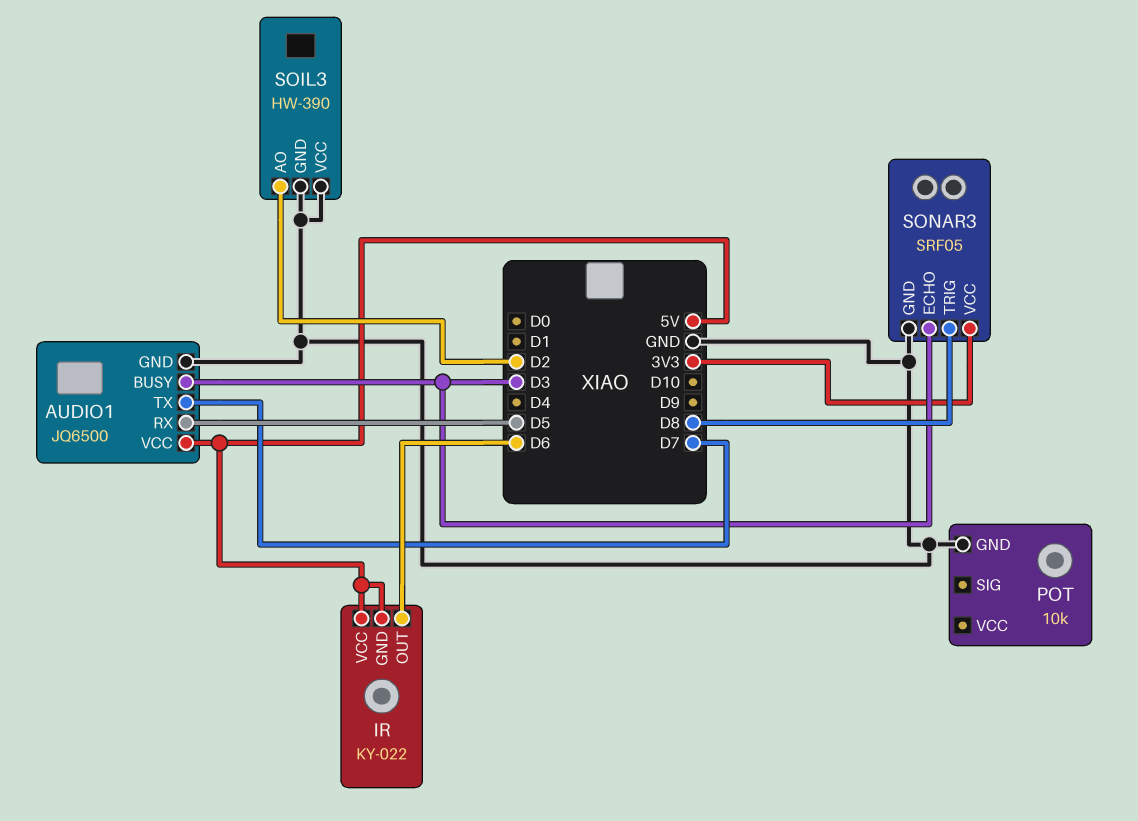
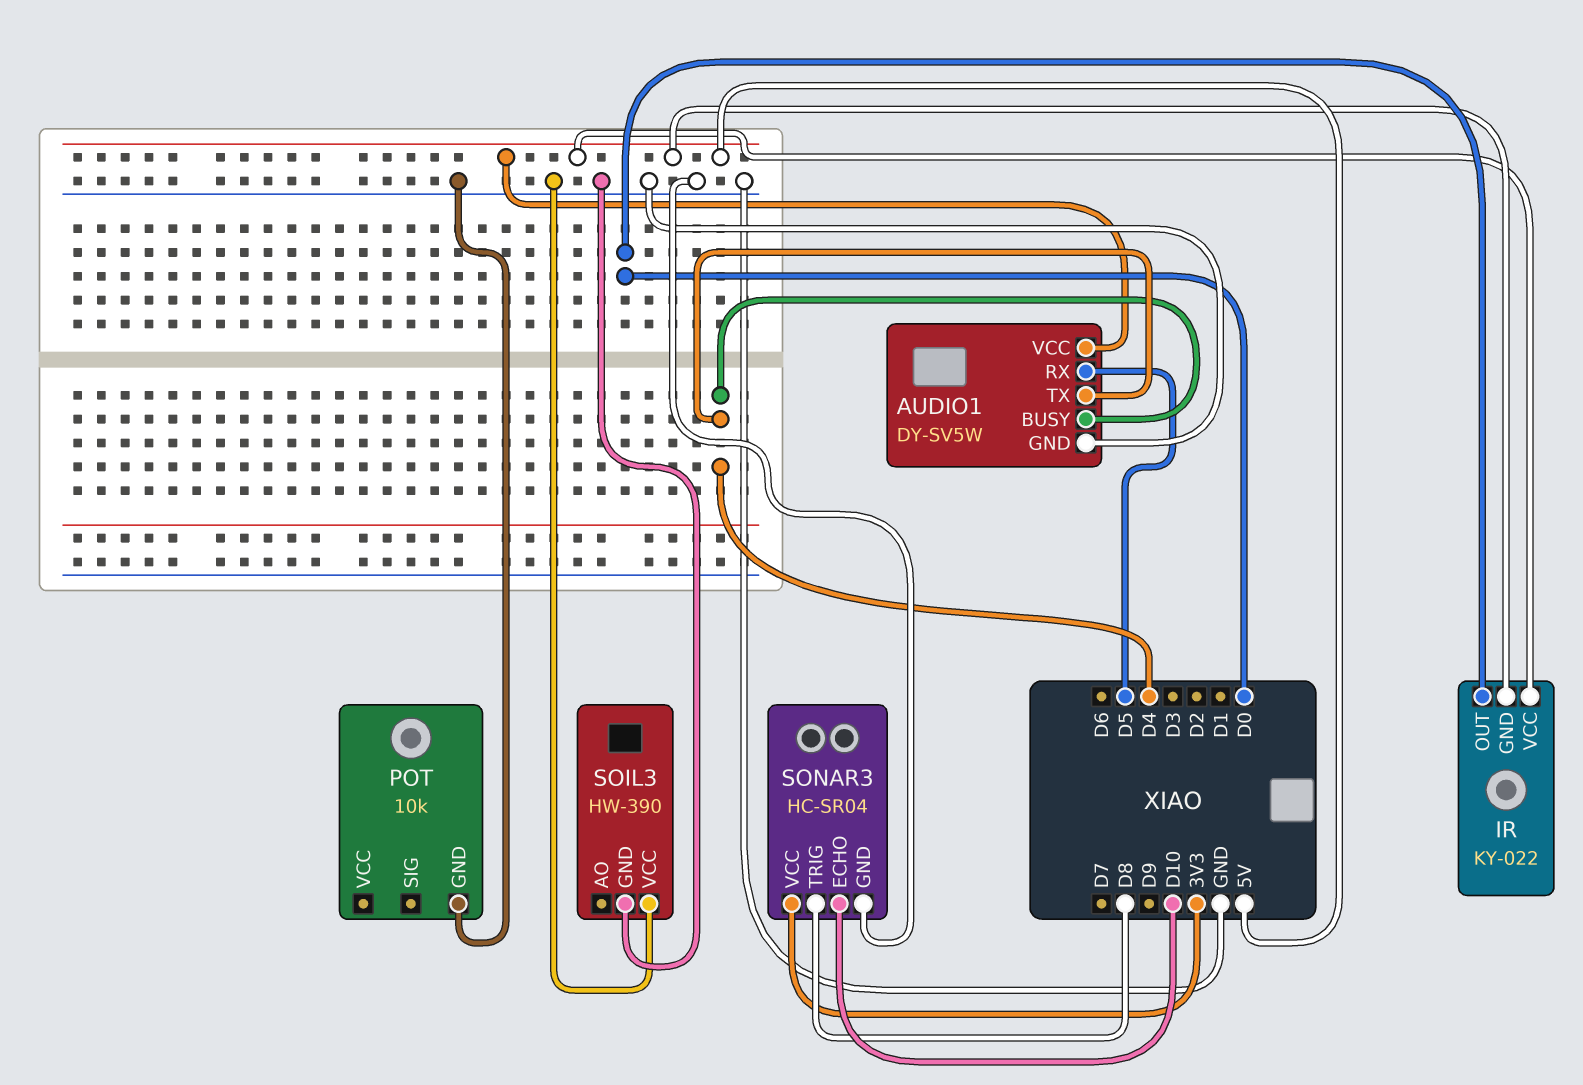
AUDIO1: JQ6500 -> DY-SV5W
AUDIO1 pin BUSY: D3 -> D4
AUDIO1 pin TX: D7 -> D4
IR pin OUT: D6 -> D0
SOIL3 pin AO: D2 -> none
SONAR3: SRF05 -> HC-SR04
SONAR3 pin ECHO: D3 -> D10

